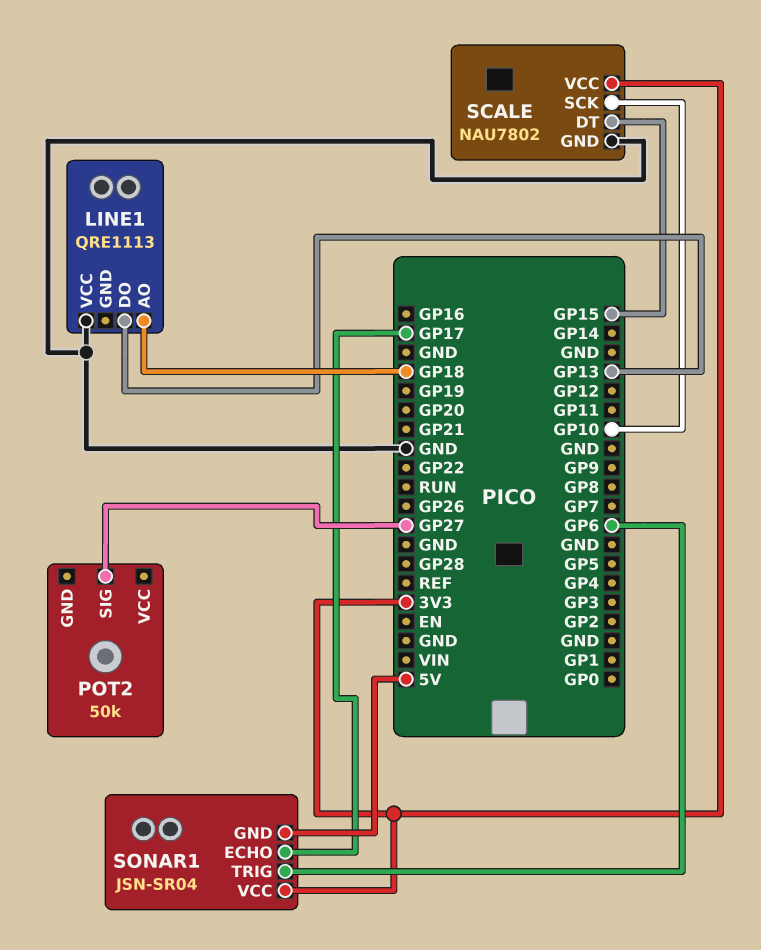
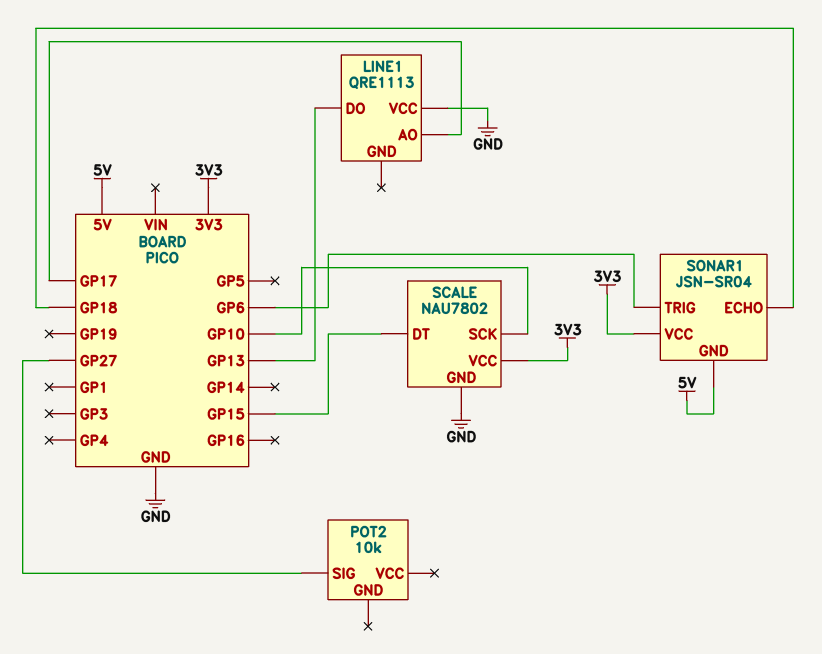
LINE1 pin AO: GP18 -> GP17
POT2: 50k -> 10k
SONAR1 pin ECHO: GP17 -> GP18

